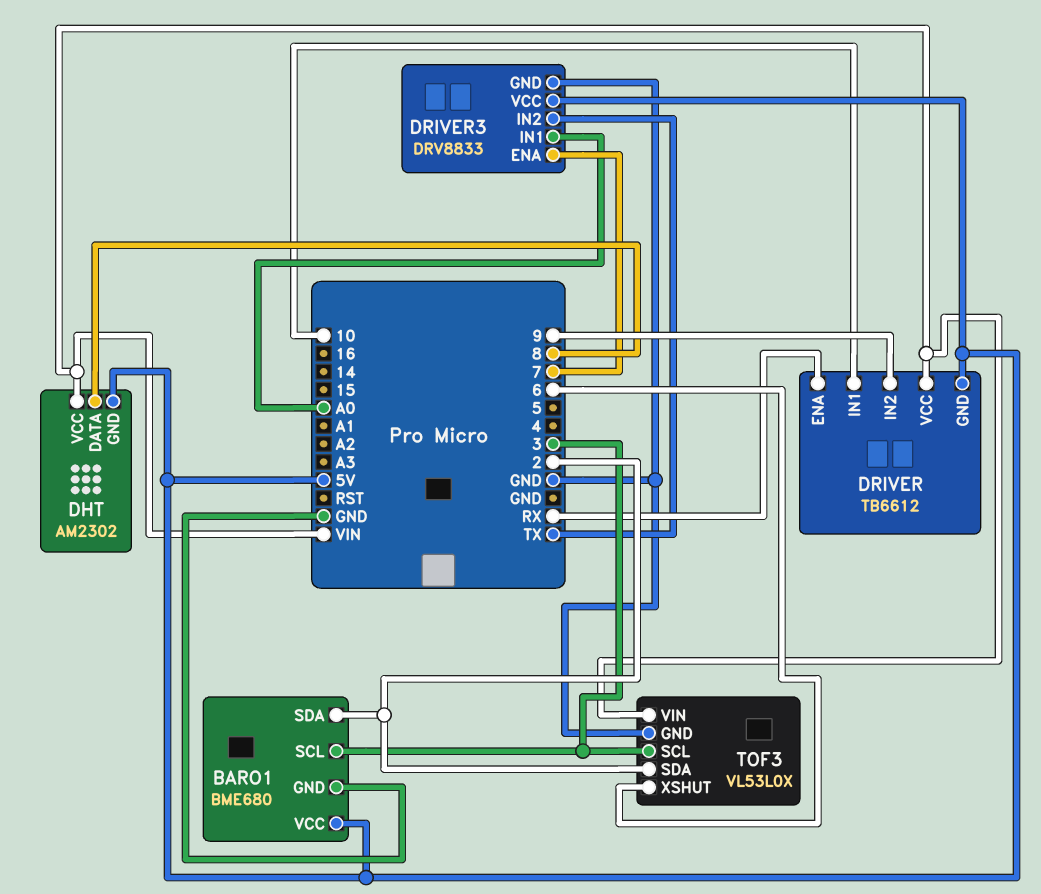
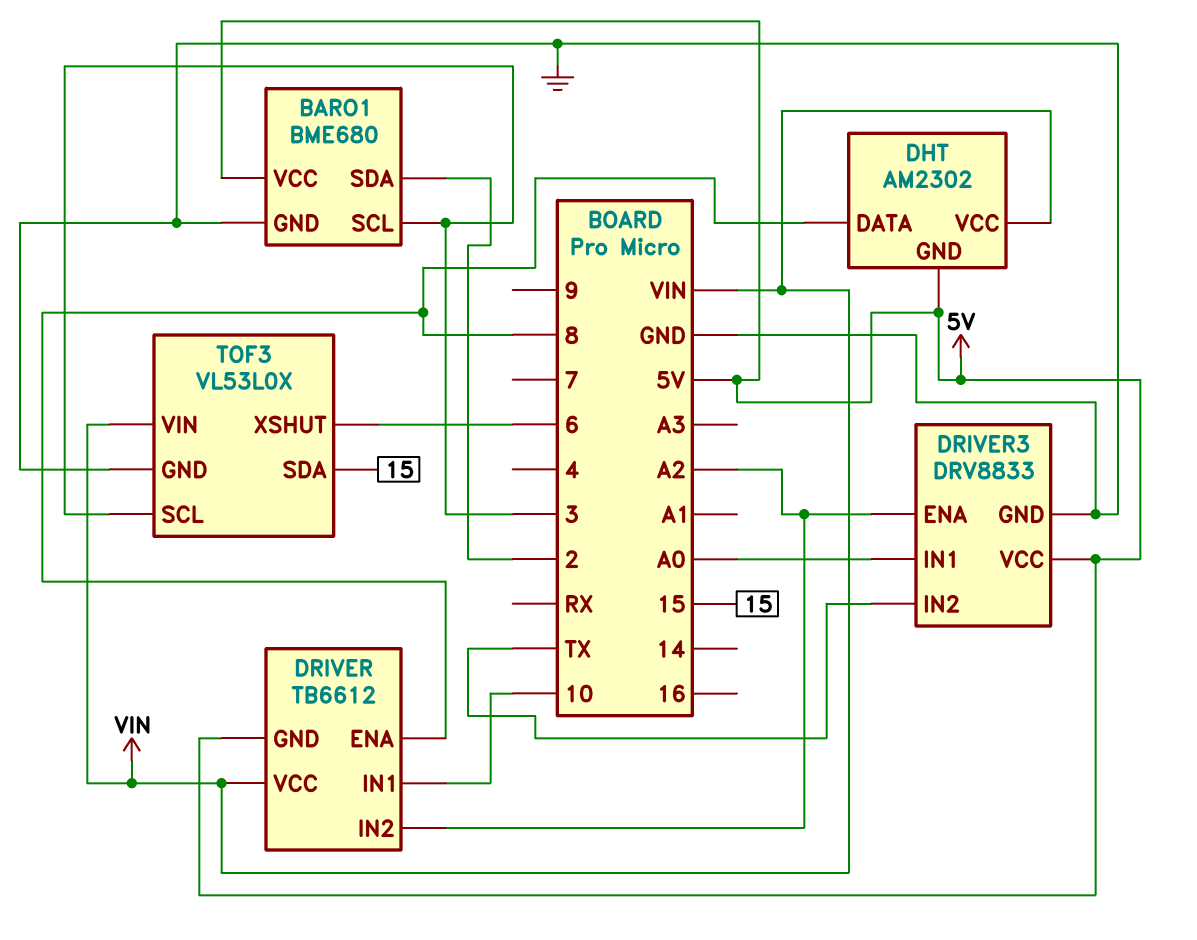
DRIVER pin ENA: RX -> 8
DRIVER pin IN2: 9 -> A2
DRIVER3 pin ENA: 7 -> A2
TOF3 pin SDA: 2 -> 15

